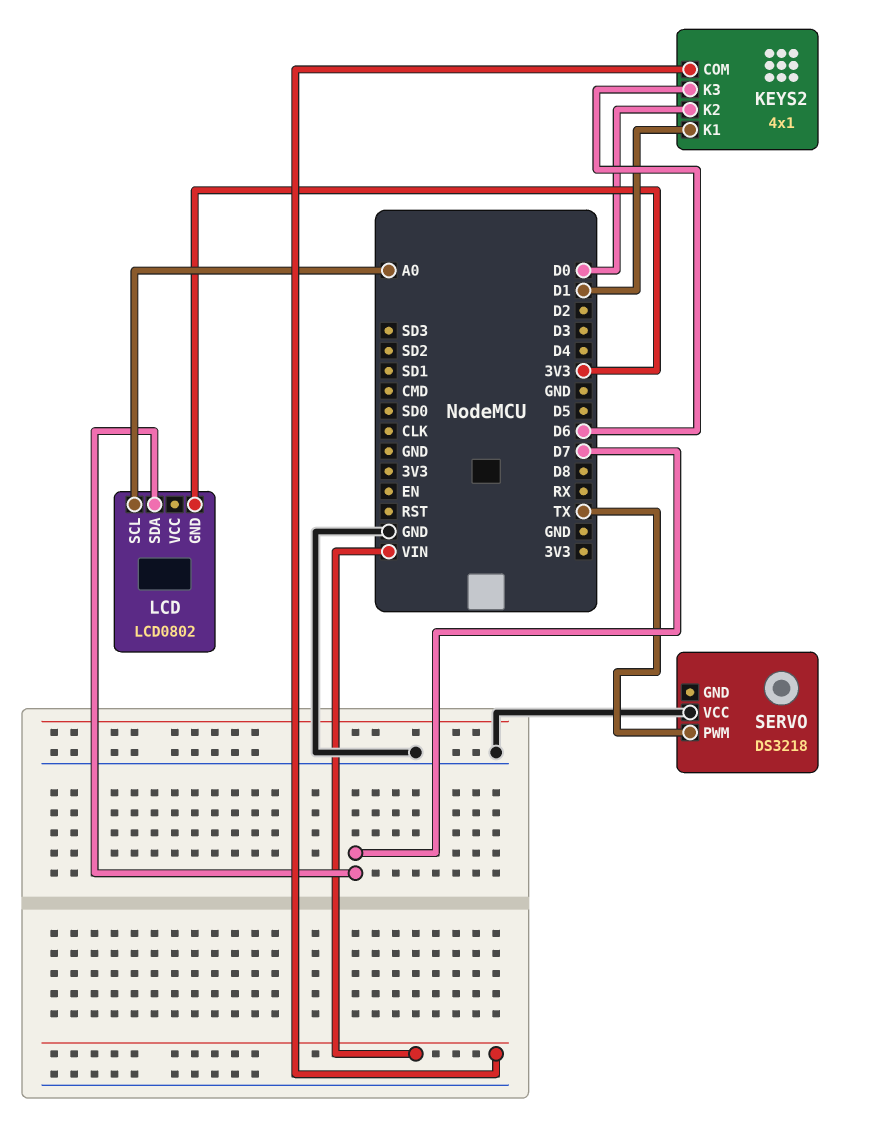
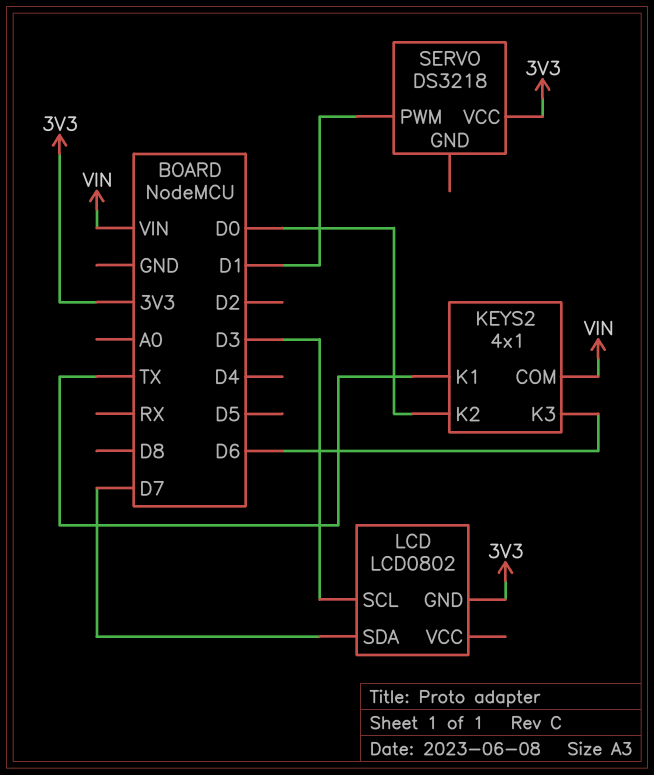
KEYS2 pin K1: D1 -> TX
LCD pin SCL: A0 -> D3
SERVO pin PWM: TX -> D1
SERVO pin VCC: GND -> 3V3

